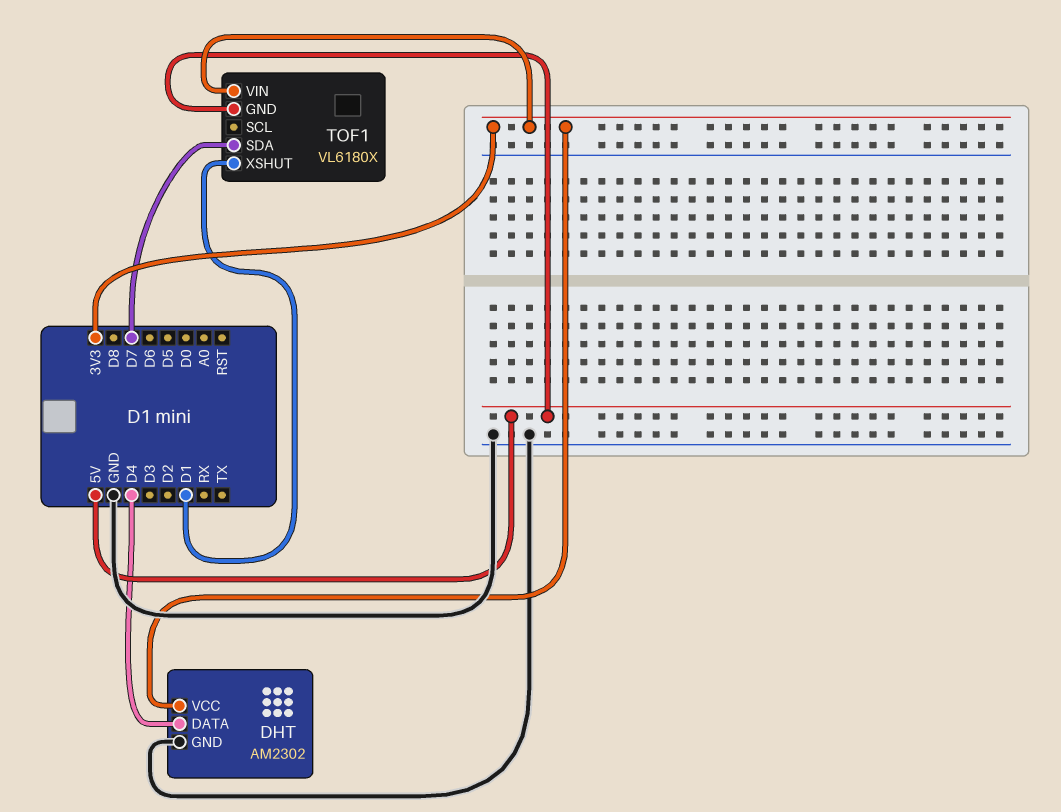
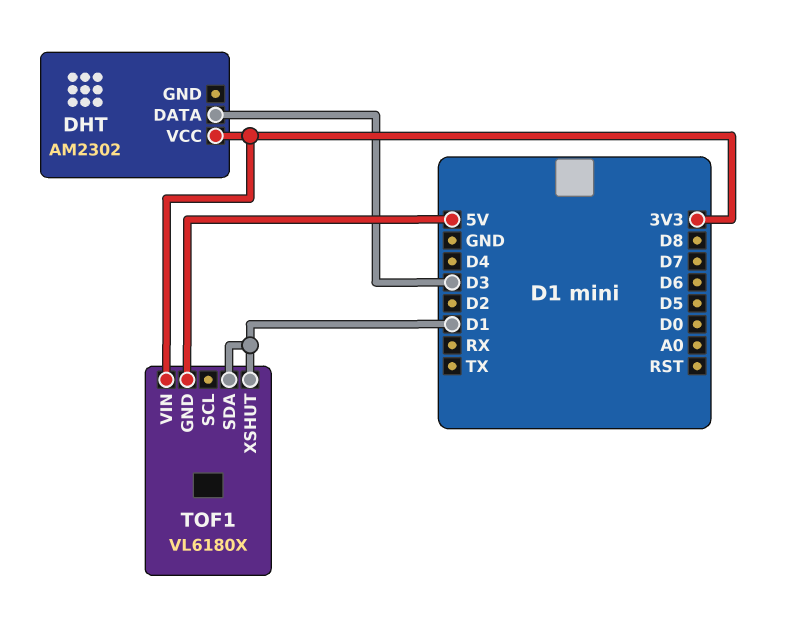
DHT pin DATA: D4 -> D3
DHT pin GND: GND -> none
TOF1 pin SDA: D7 -> D1

